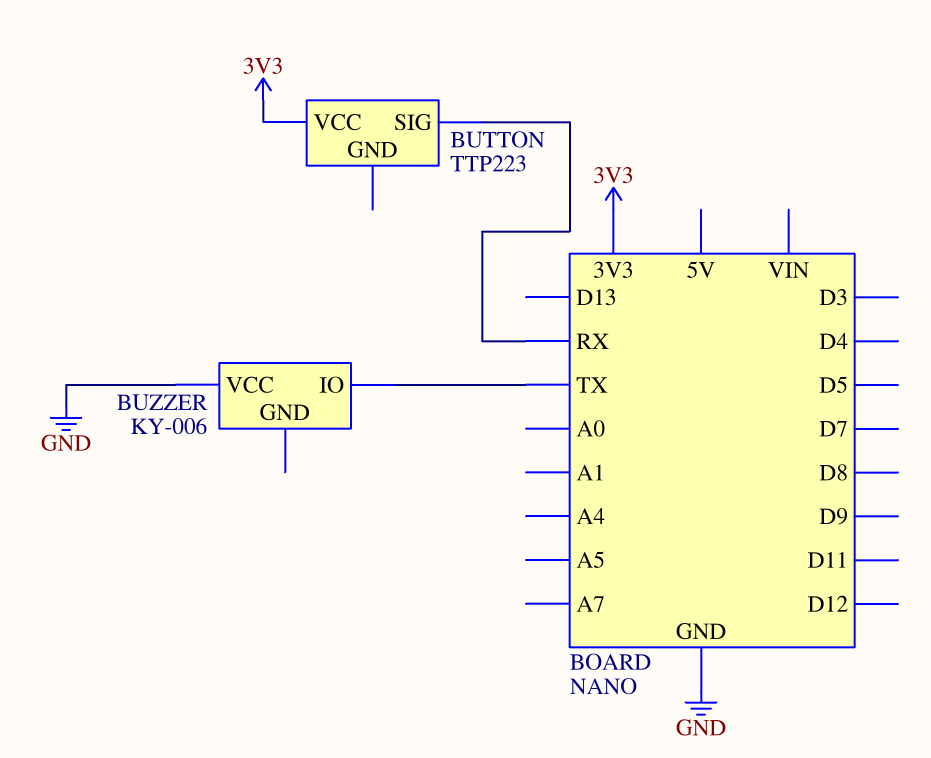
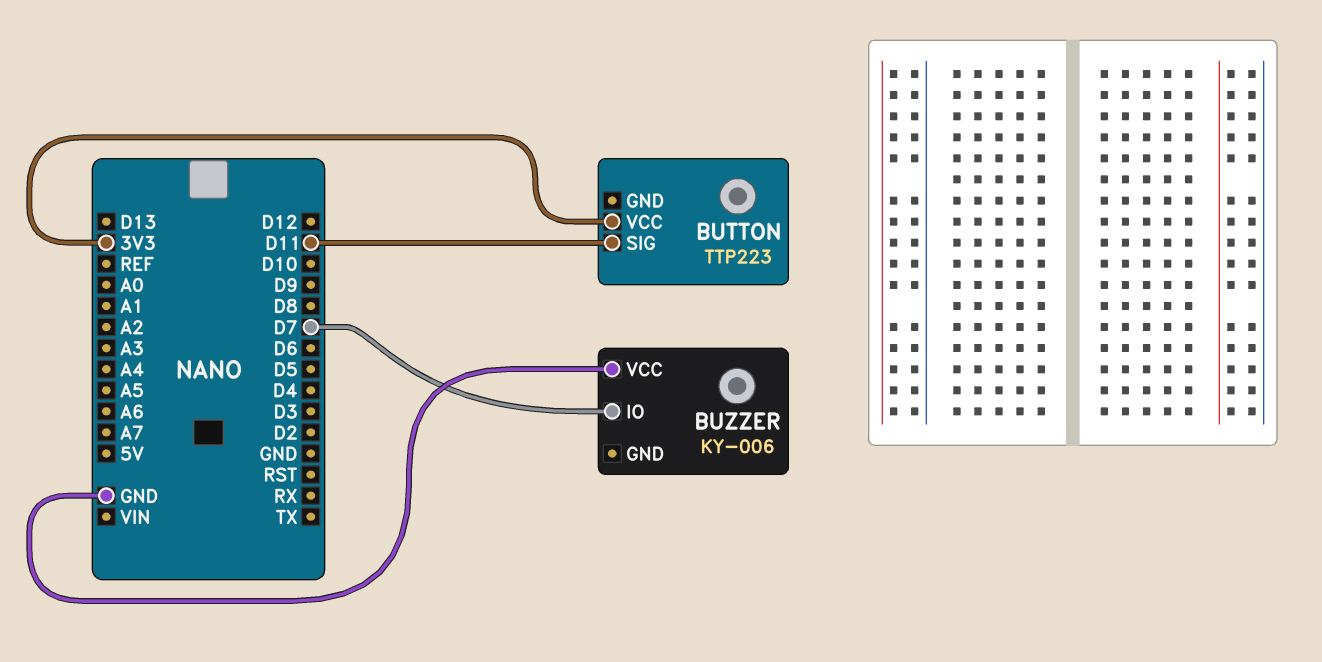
BUTTON pin SIG: RX -> D11
BUZZER pin IO: TX -> D7

